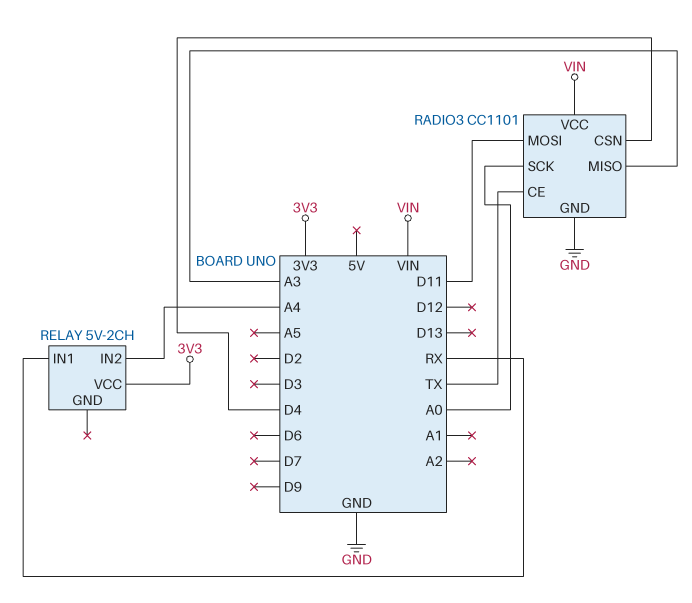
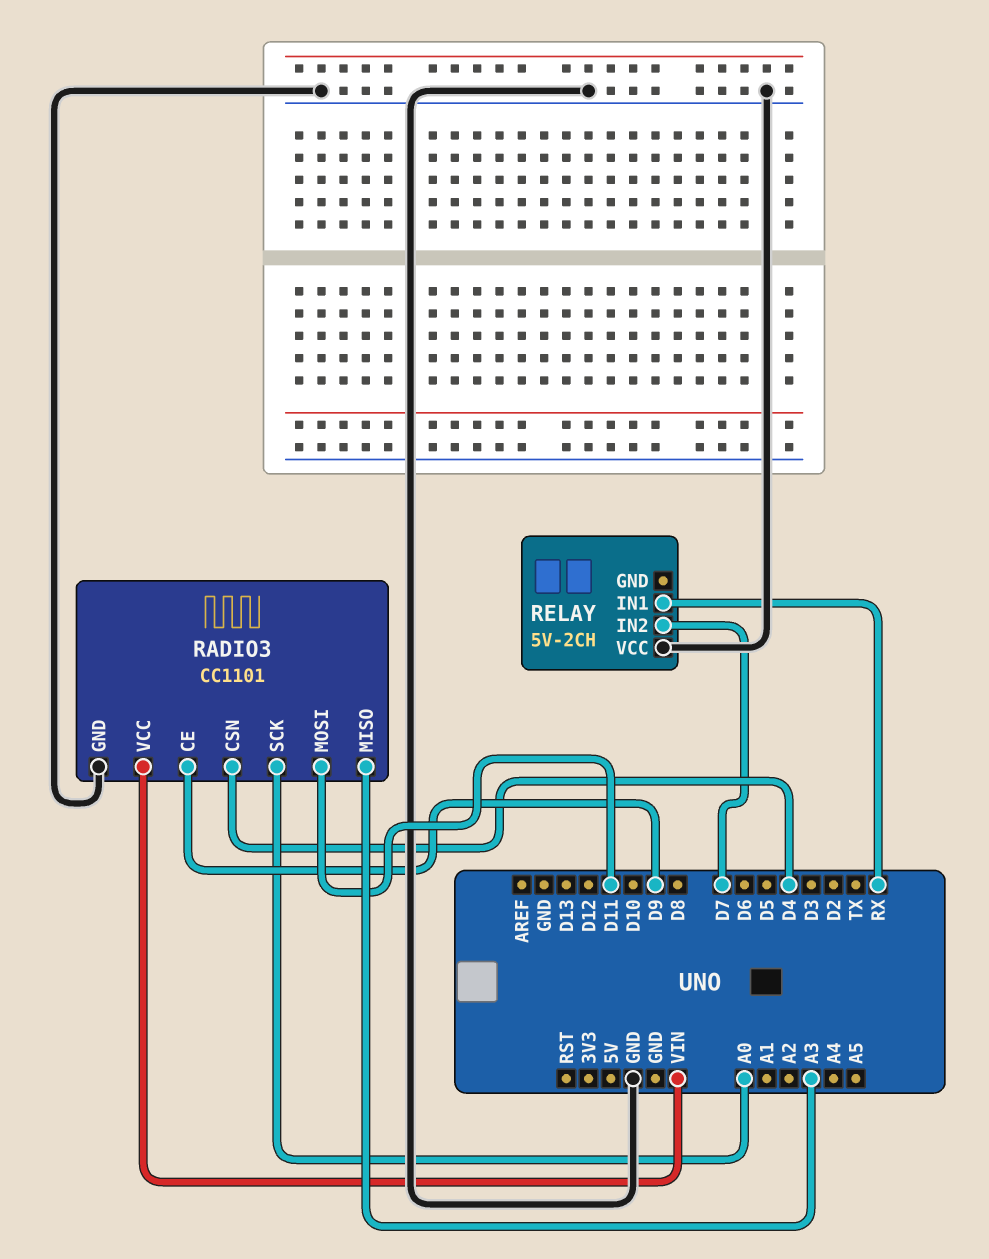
RADIO3 pin CE: TX -> D9
RELAY pin IN2: A4 -> D7
RELAY pin VCC: 3V3 -> GND

